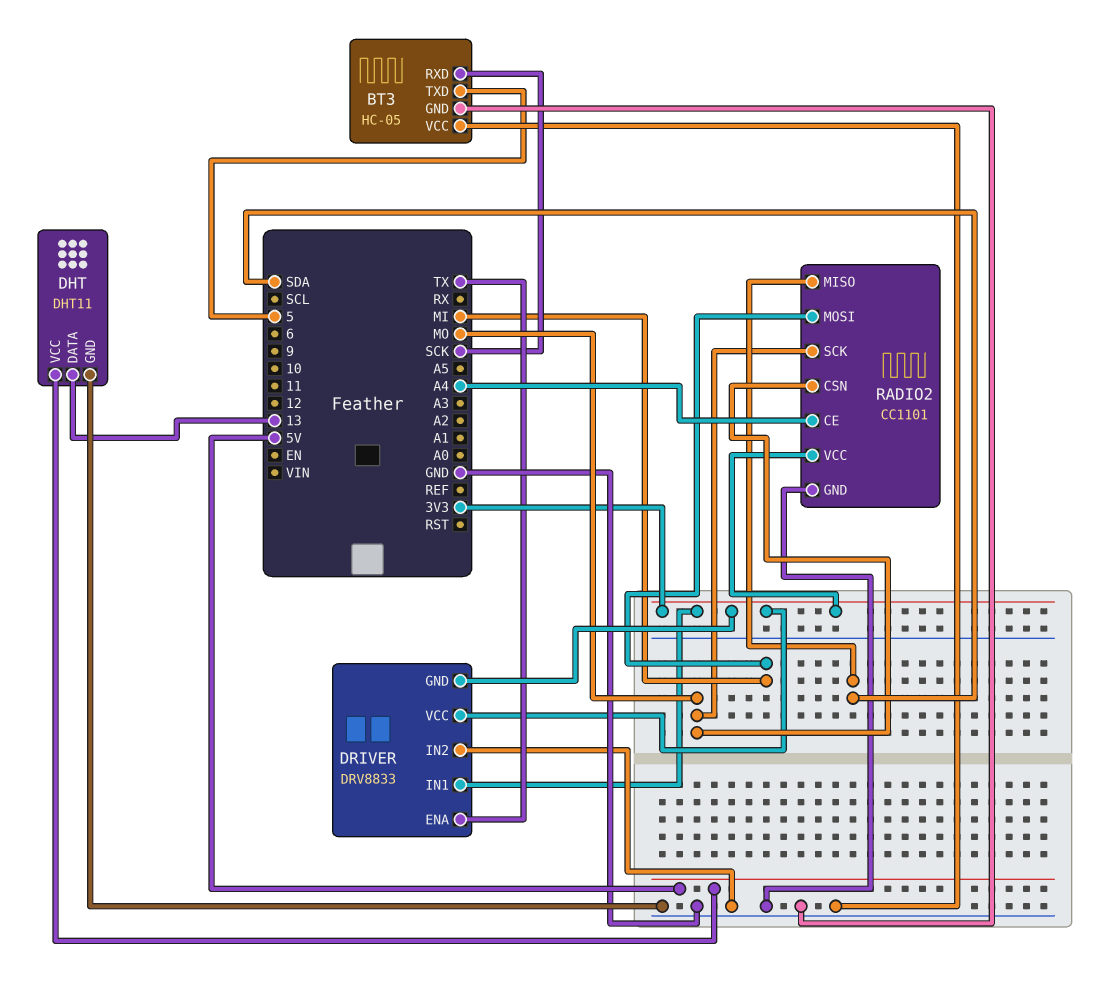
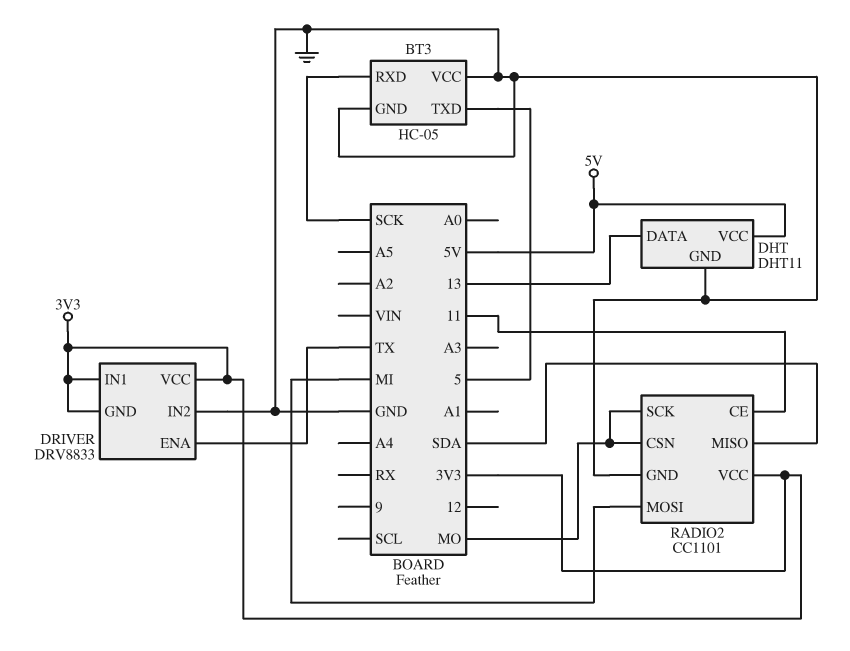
RADIO2 pin CE: A4 -> 11

